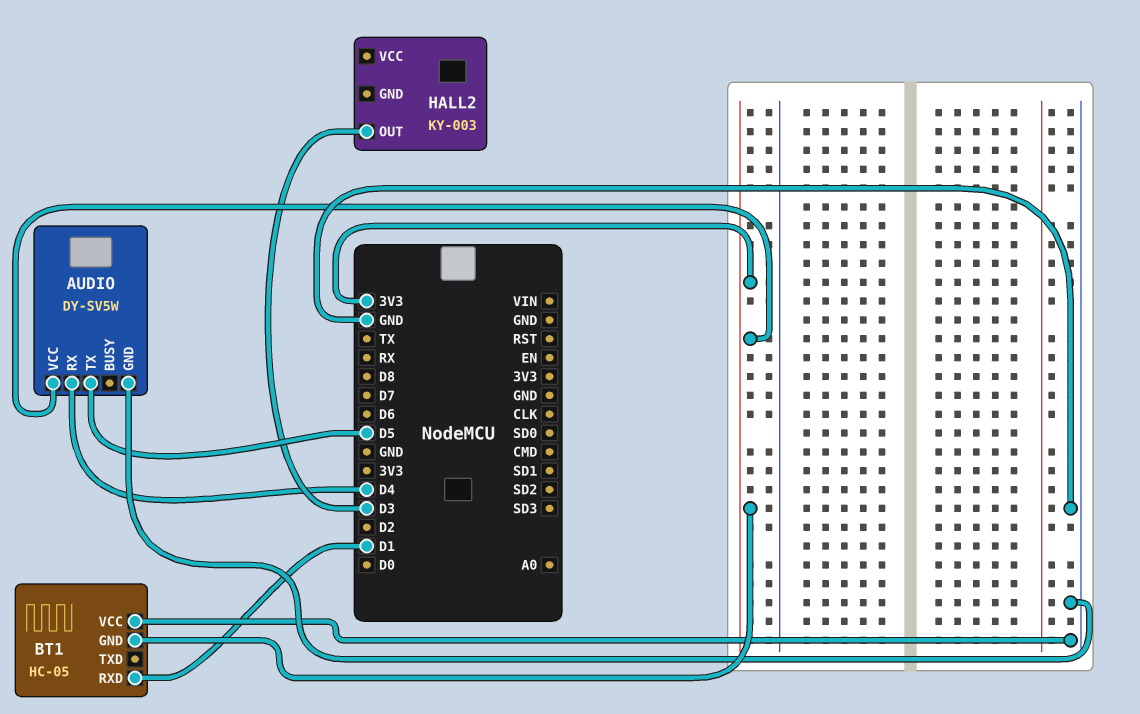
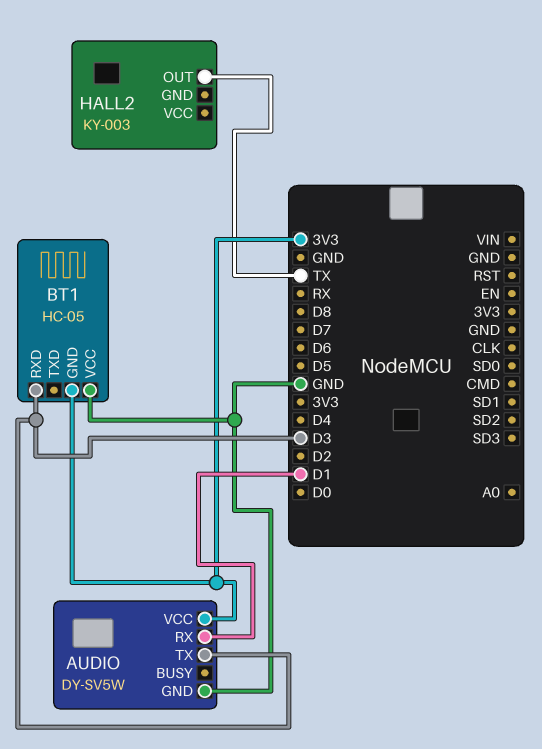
AUDIO pin RX: D4 -> D1
AUDIO pin TX: D5 -> D3
BT1 pin RXD: D1 -> D3
HALL2 pin OUT: D3 -> TX

